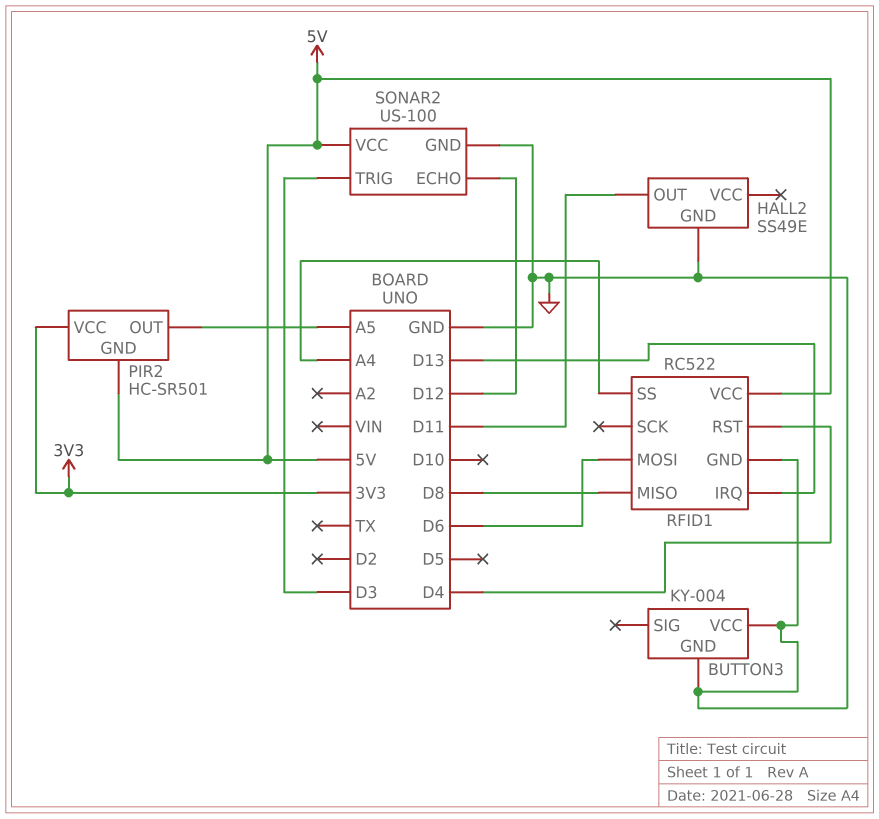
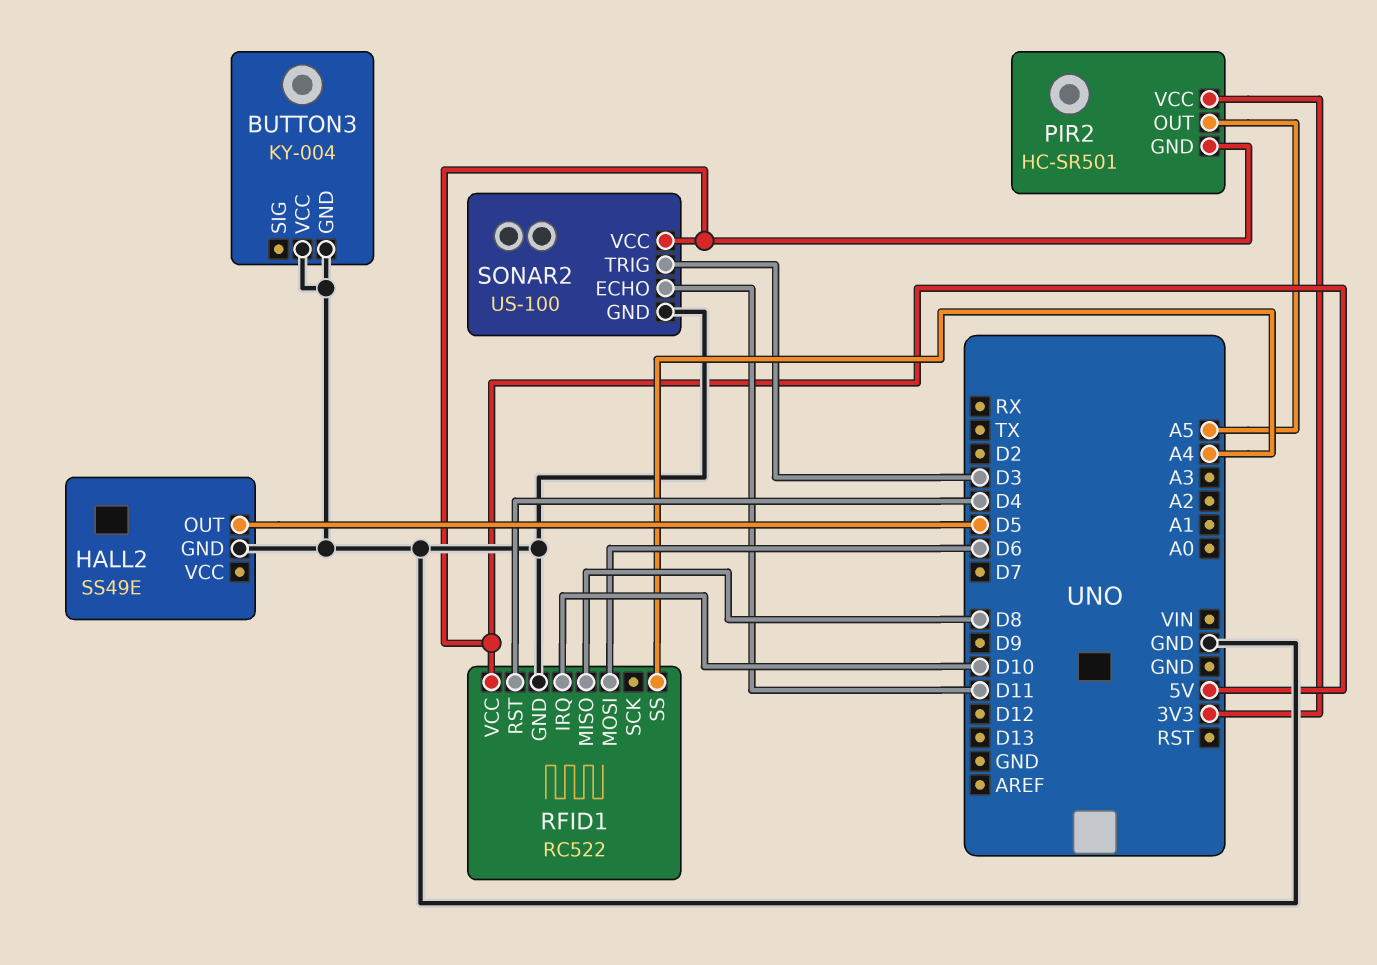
HALL2 pin OUT: D11 -> D5
RFID1 pin IRQ: D13 -> D10
SONAR2 pin ECHO: D12 -> D11

